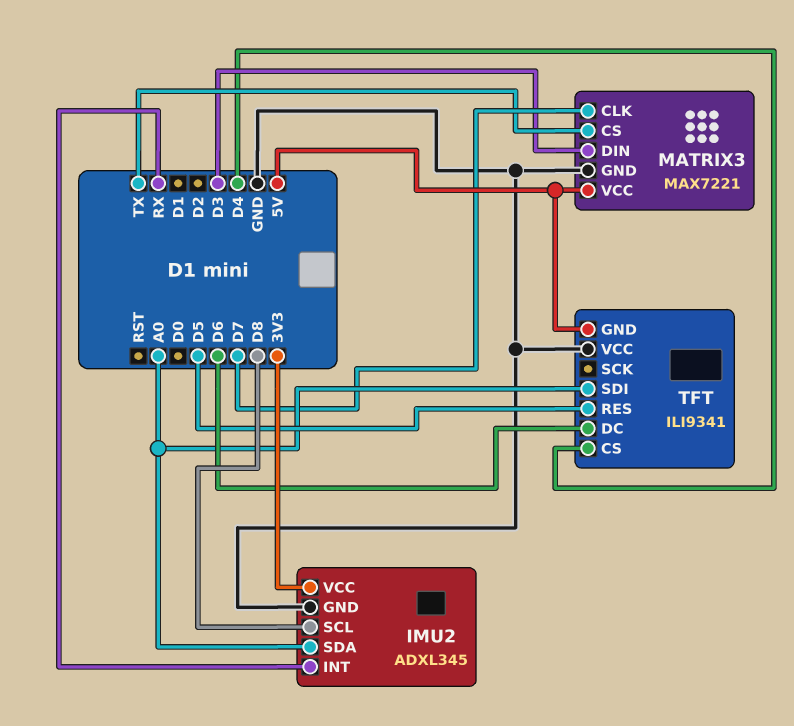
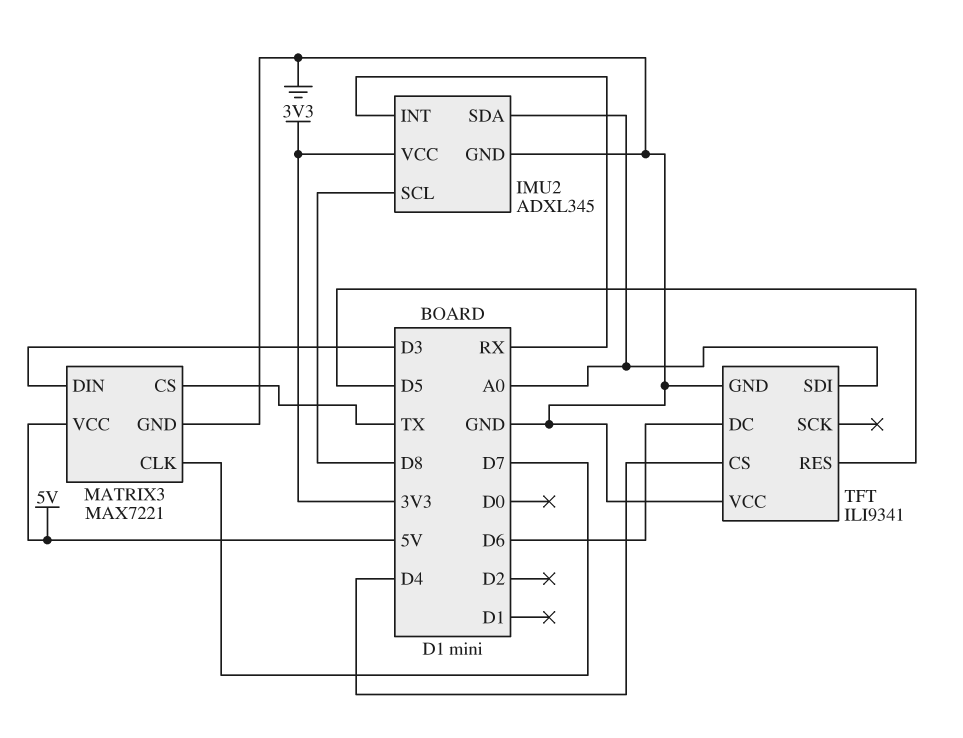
TFT pin GND: 5V -> GND

